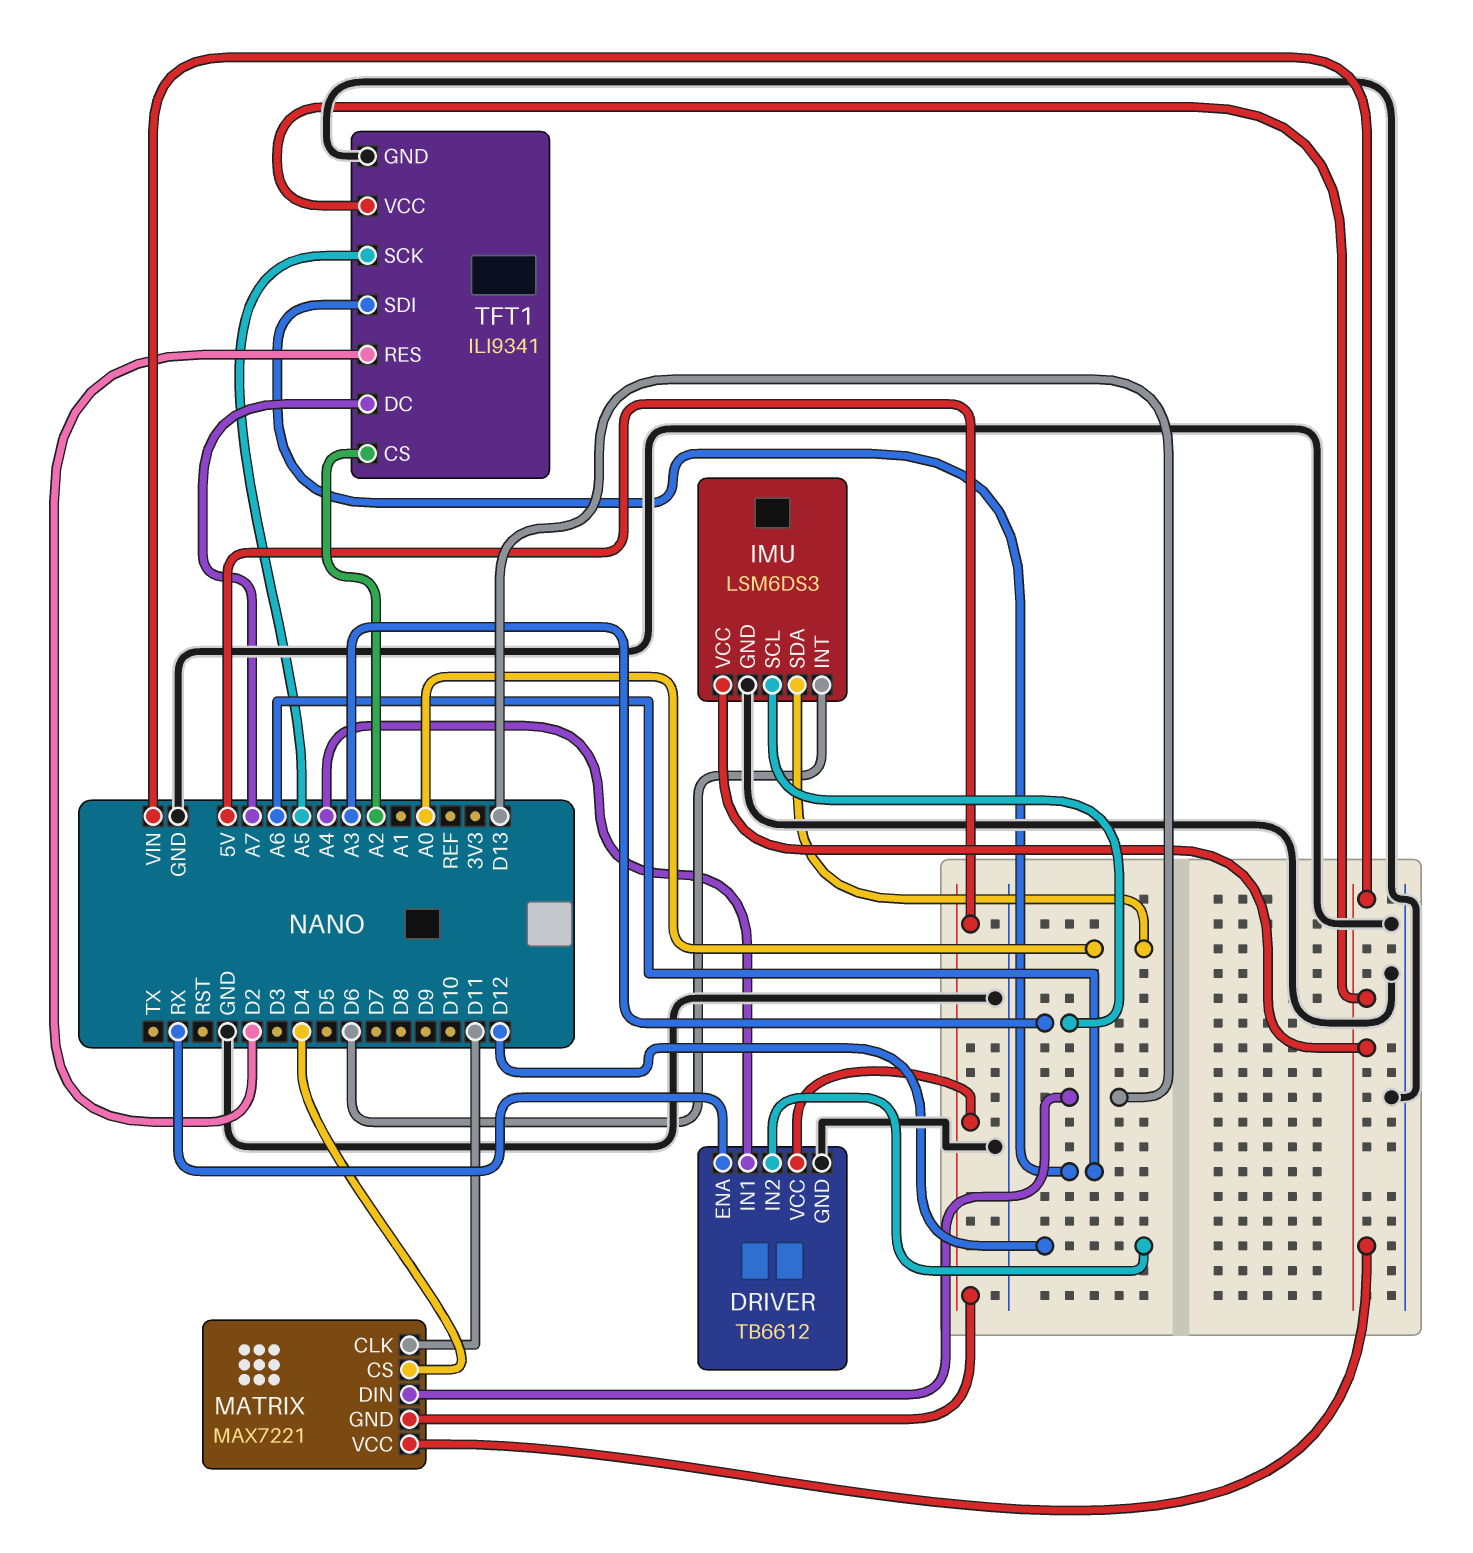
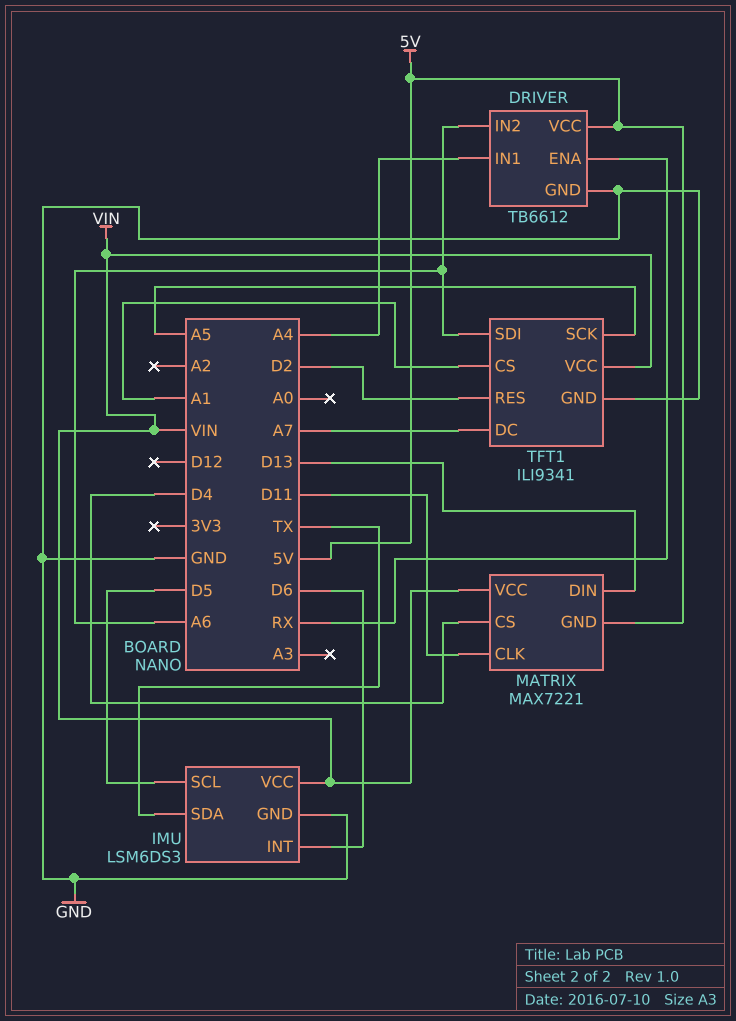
DRIVER pin IN2: D12 -> A6
IMU pin SCL: A3 -> D5
IMU pin SDA: A0 -> TX
TFT1 pin CS: A2 -> A1

